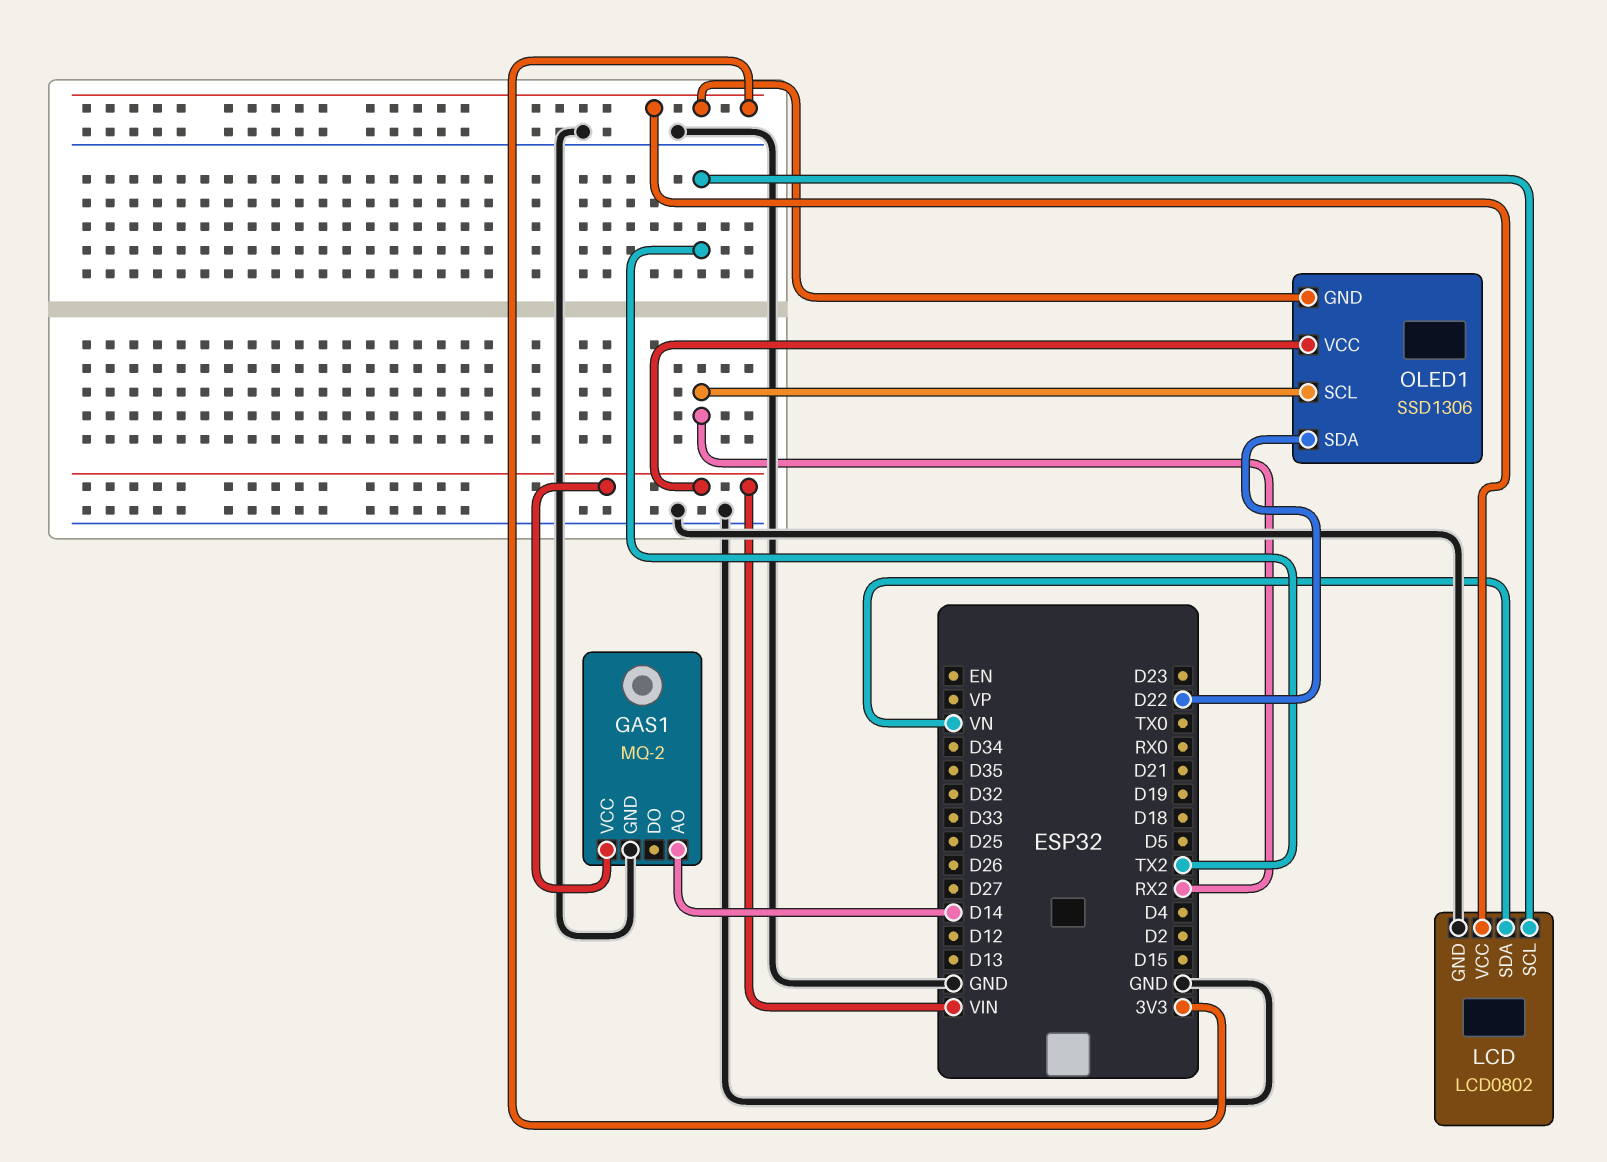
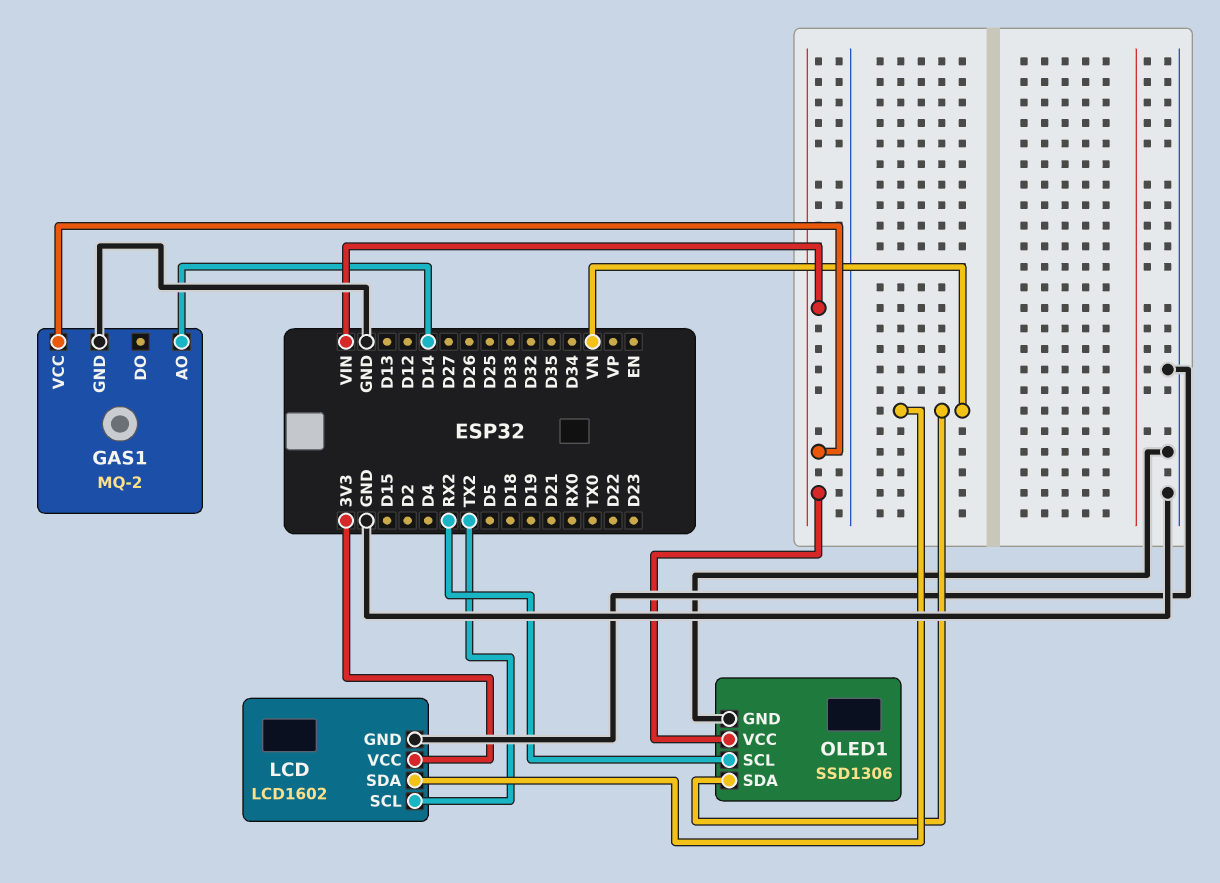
LCD: LCD0802 -> LCD1602
OLED1 pin GND: 3V3 -> GND
OLED1 pin SDA: D22 -> VN

